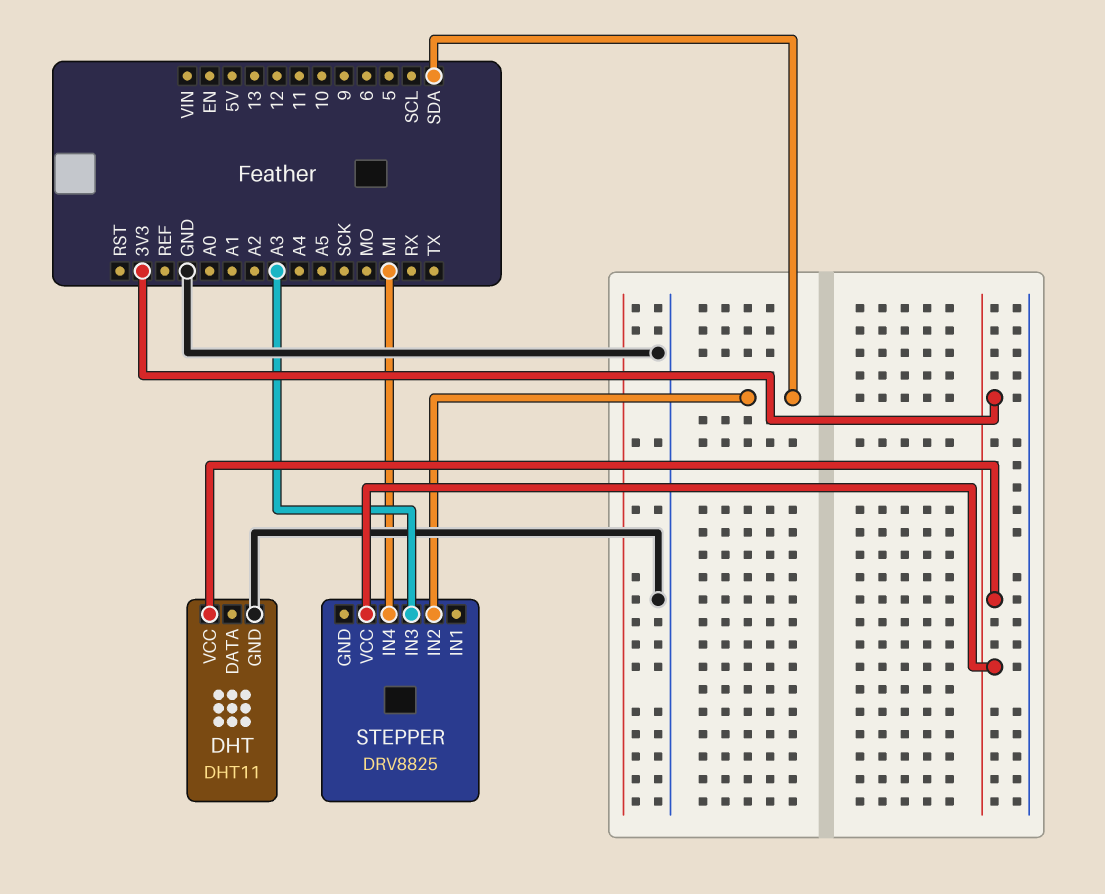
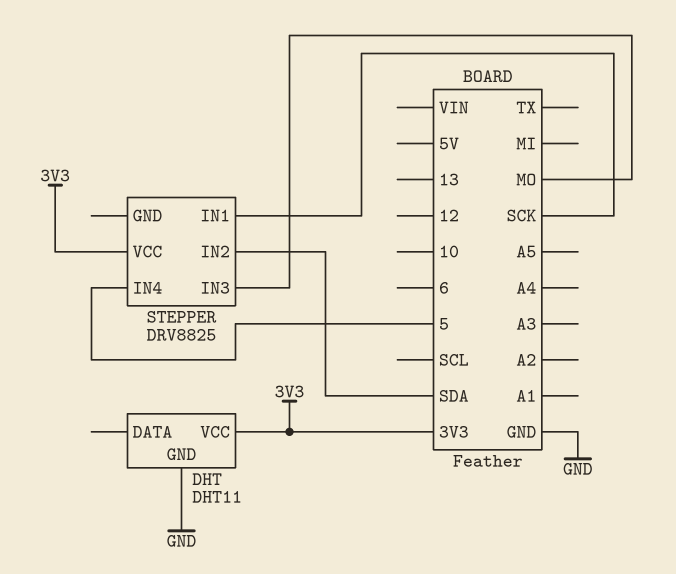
STEPPER pin IN1: none -> SCK
STEPPER pin IN3: A3 -> MO
STEPPER pin IN4: MI -> 5

